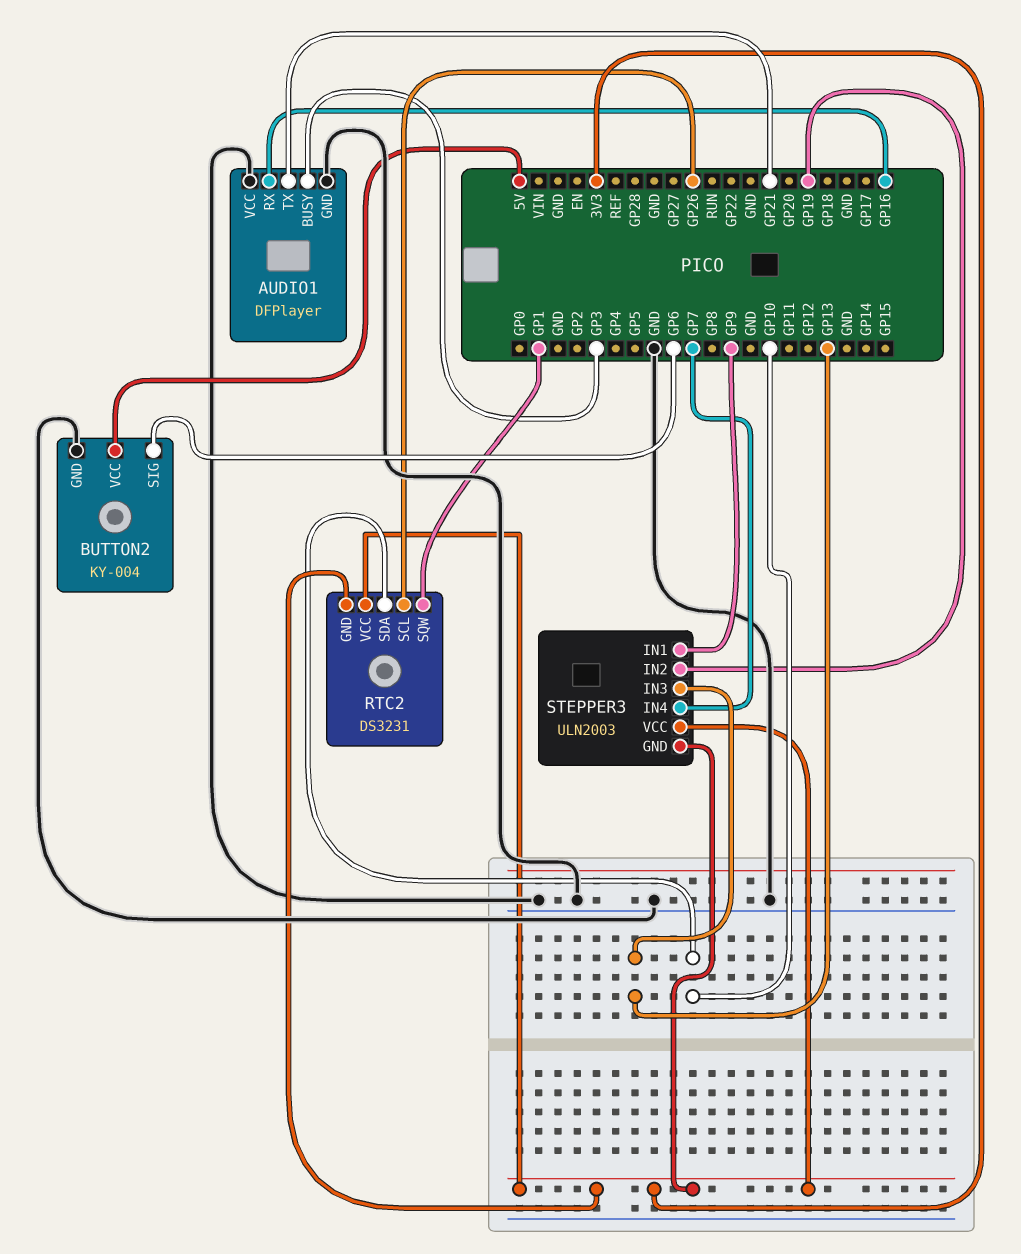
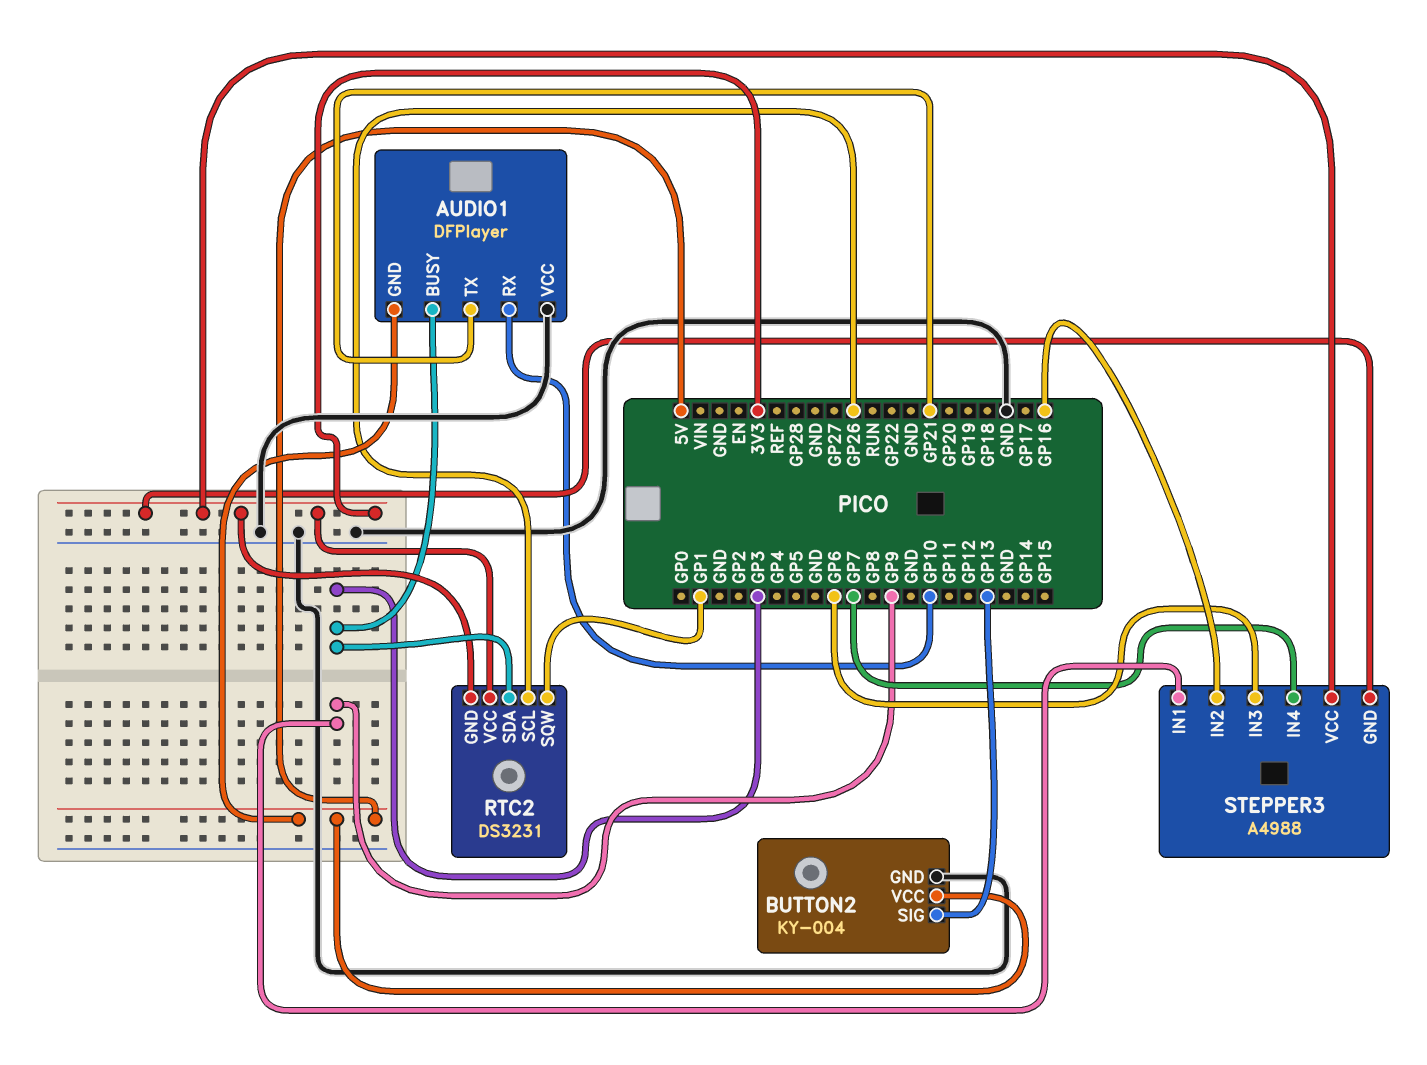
AUDIO1 pin GND: GND -> 5V
AUDIO1 pin RX: GP16 -> GP10
BUTTON2 pin SIG: GP6 -> GP13
RTC2 pin SDA: GP10 -> GP3
STEPPER3: ULN2003 -> A4988
STEPPER3 pin IN2: GP19 -> GP16
STEPPER3 pin IN3: GP13 -> GP6

